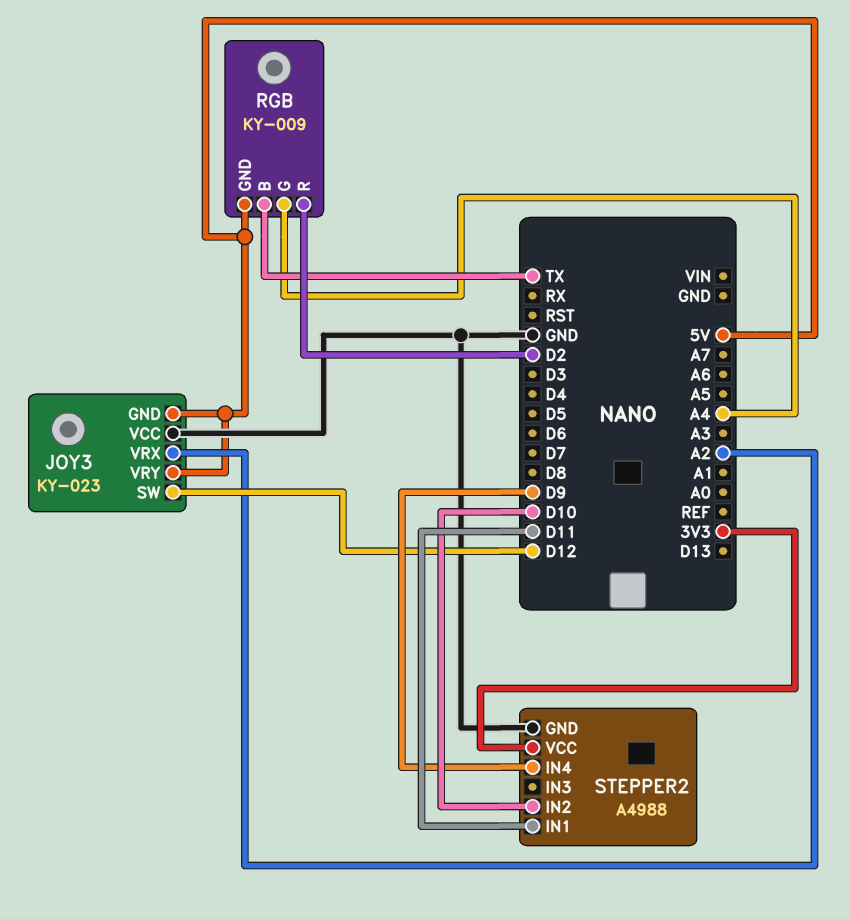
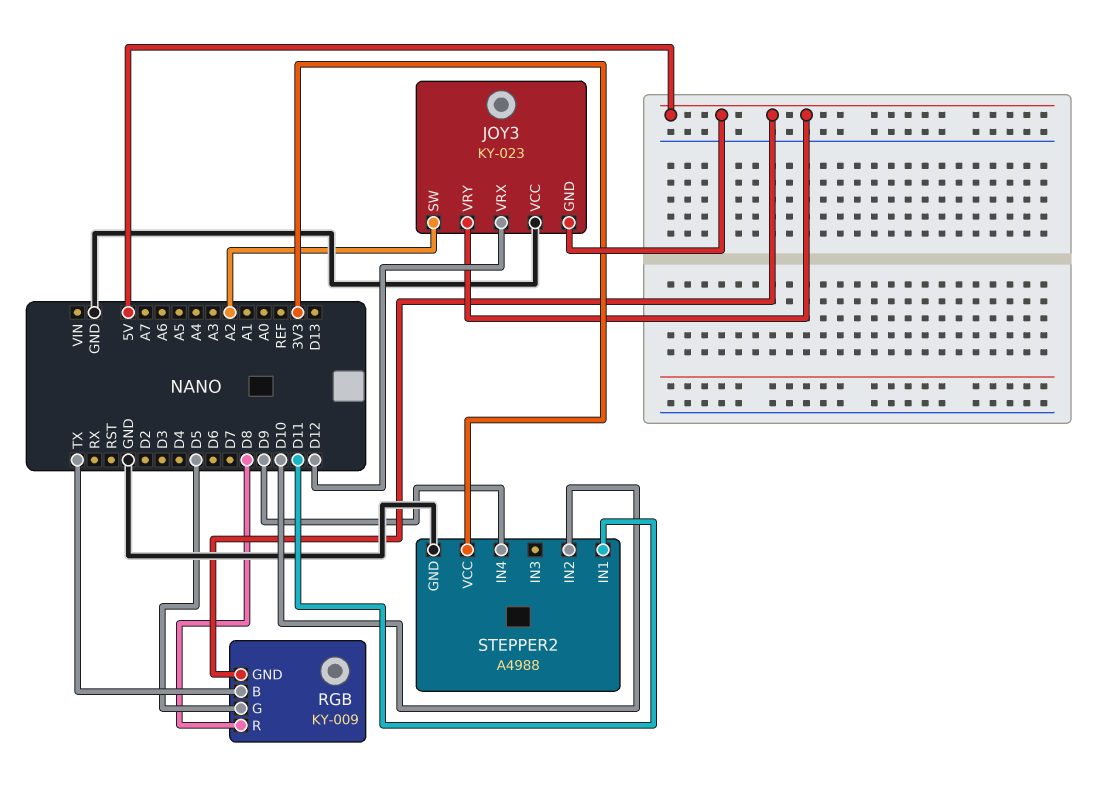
JOY3 pin SW: D12 -> A2
JOY3 pin VRX: A2 -> D12
RGB pin G: A4 -> D5
RGB pin R: D2 -> D8

